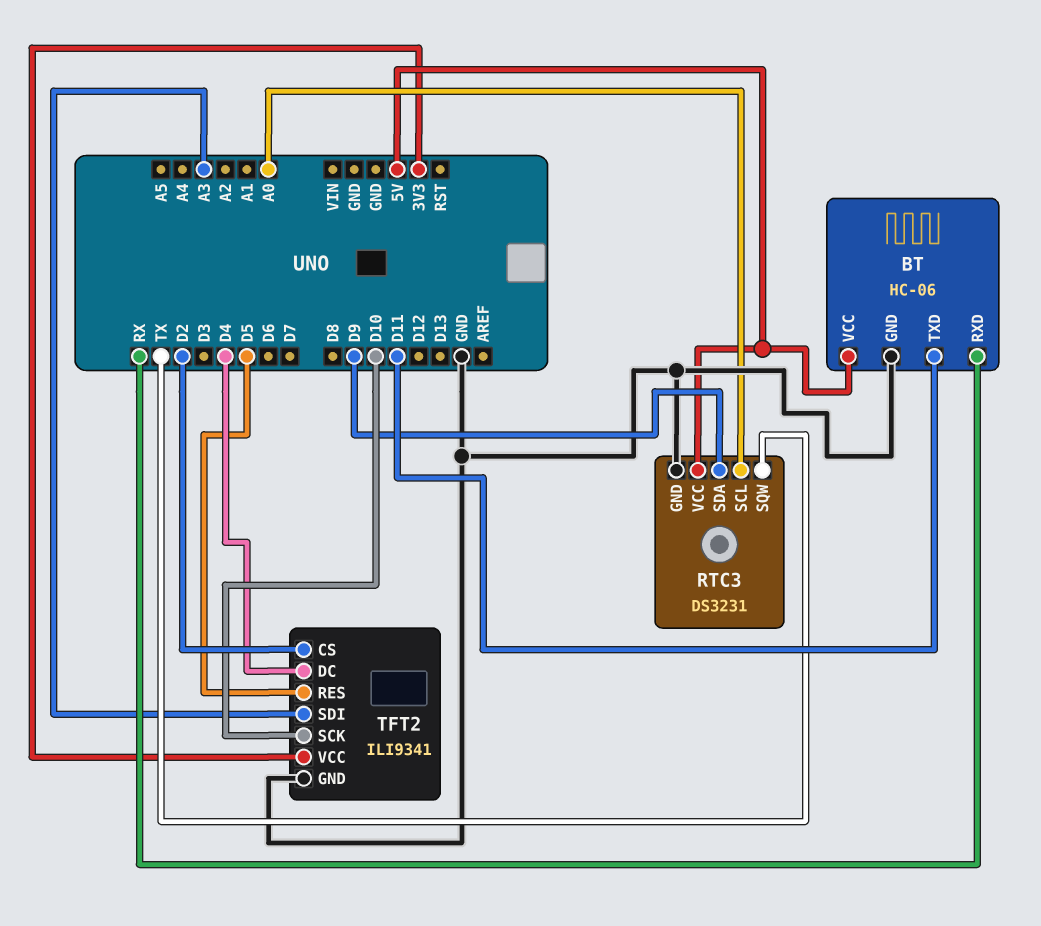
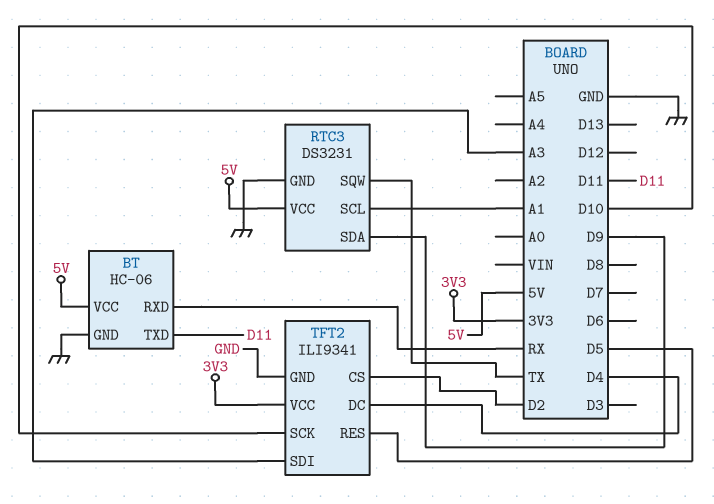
RTC3 pin SCL: A0 -> A1

